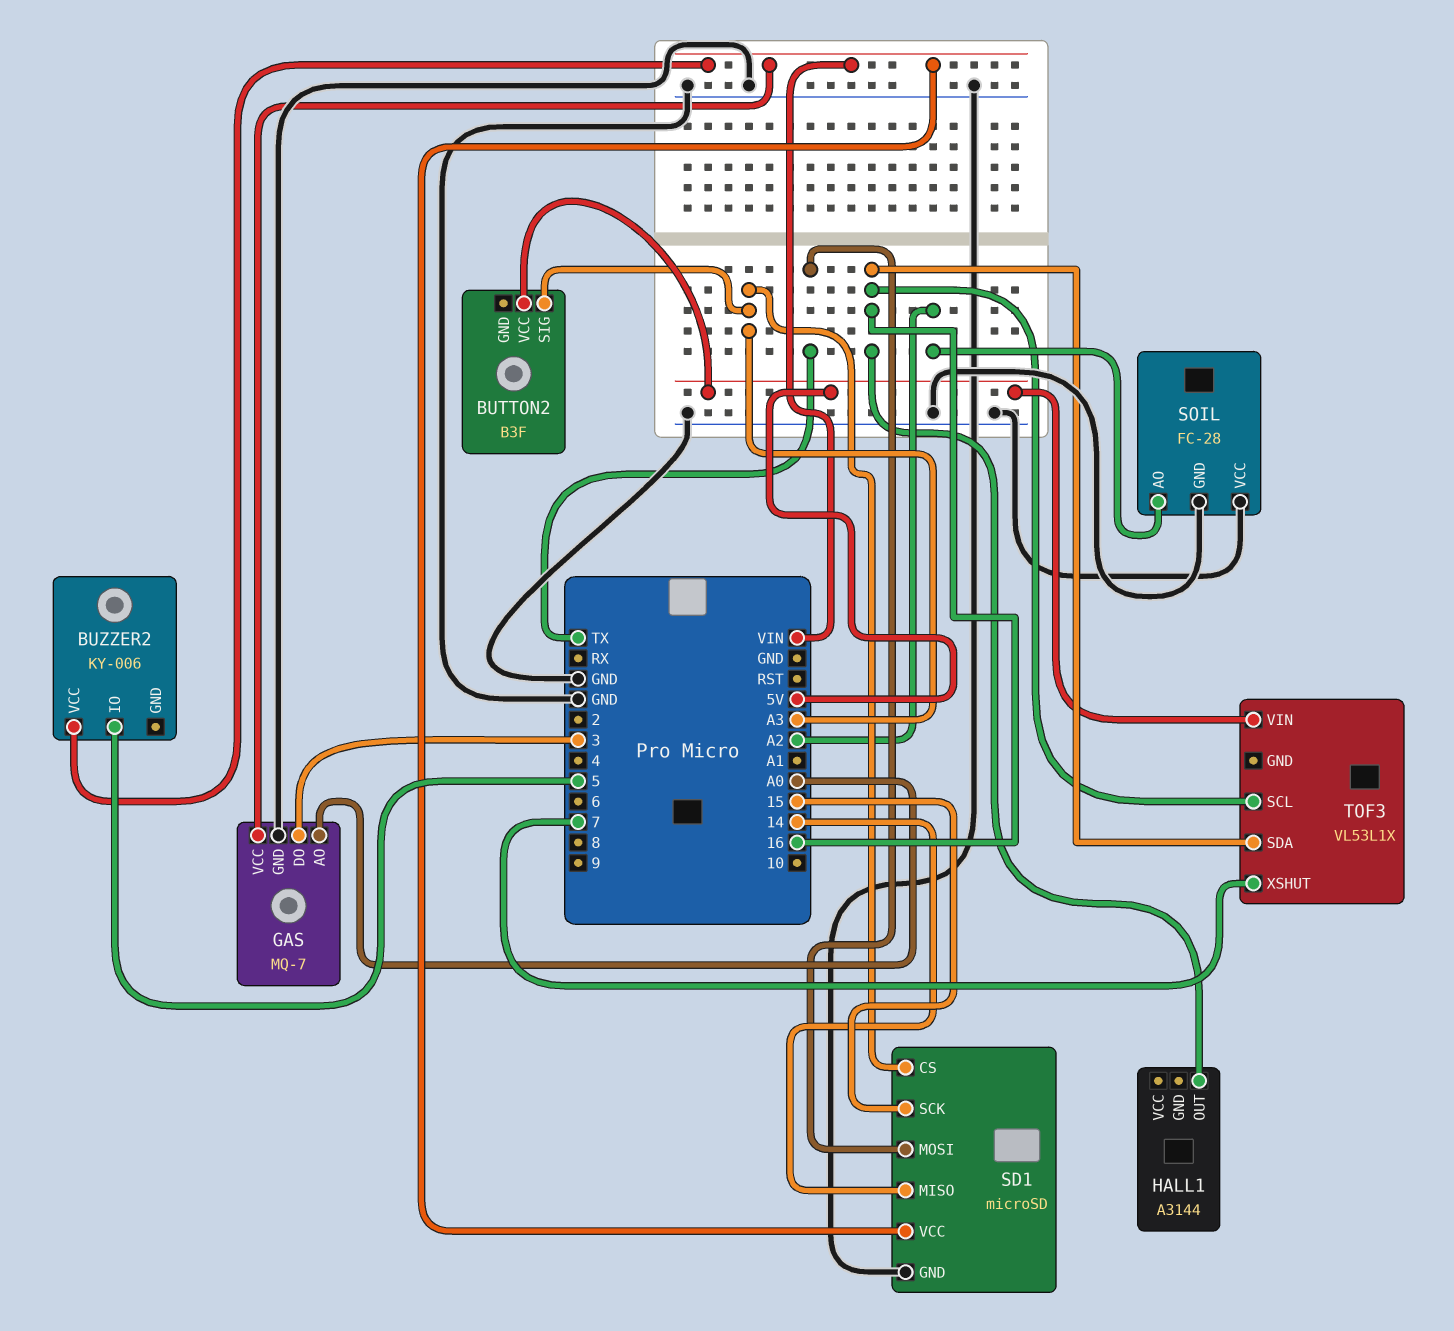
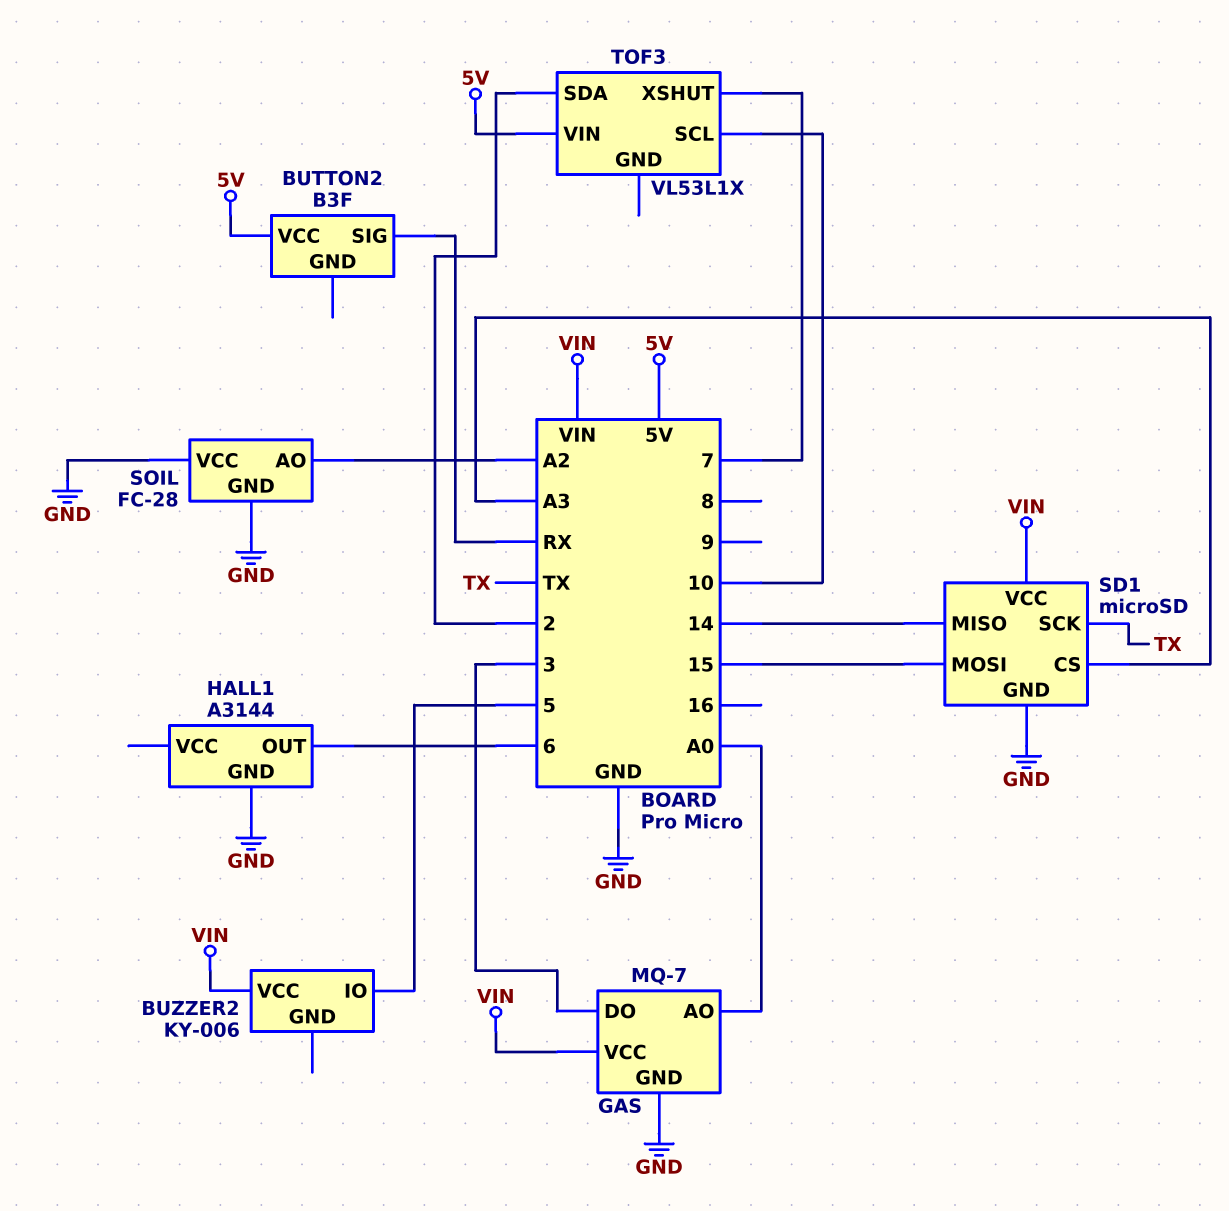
BUTTON2 pin SIG: A3 -> RX
HALL1 pin GND: none -> GND
HALL1 pin OUT: 16 -> 6
SD1 pin MOSI: TX -> 15
SD1 pin SCK: 15 -> TX
TOF3 pin SCL: 16 -> 10
TOF3 pin SDA: 16 -> 2

